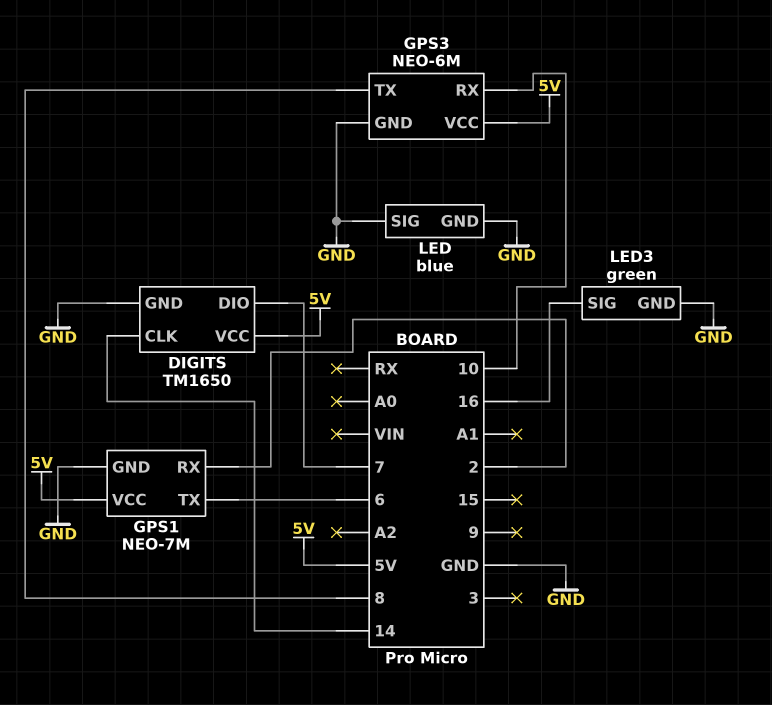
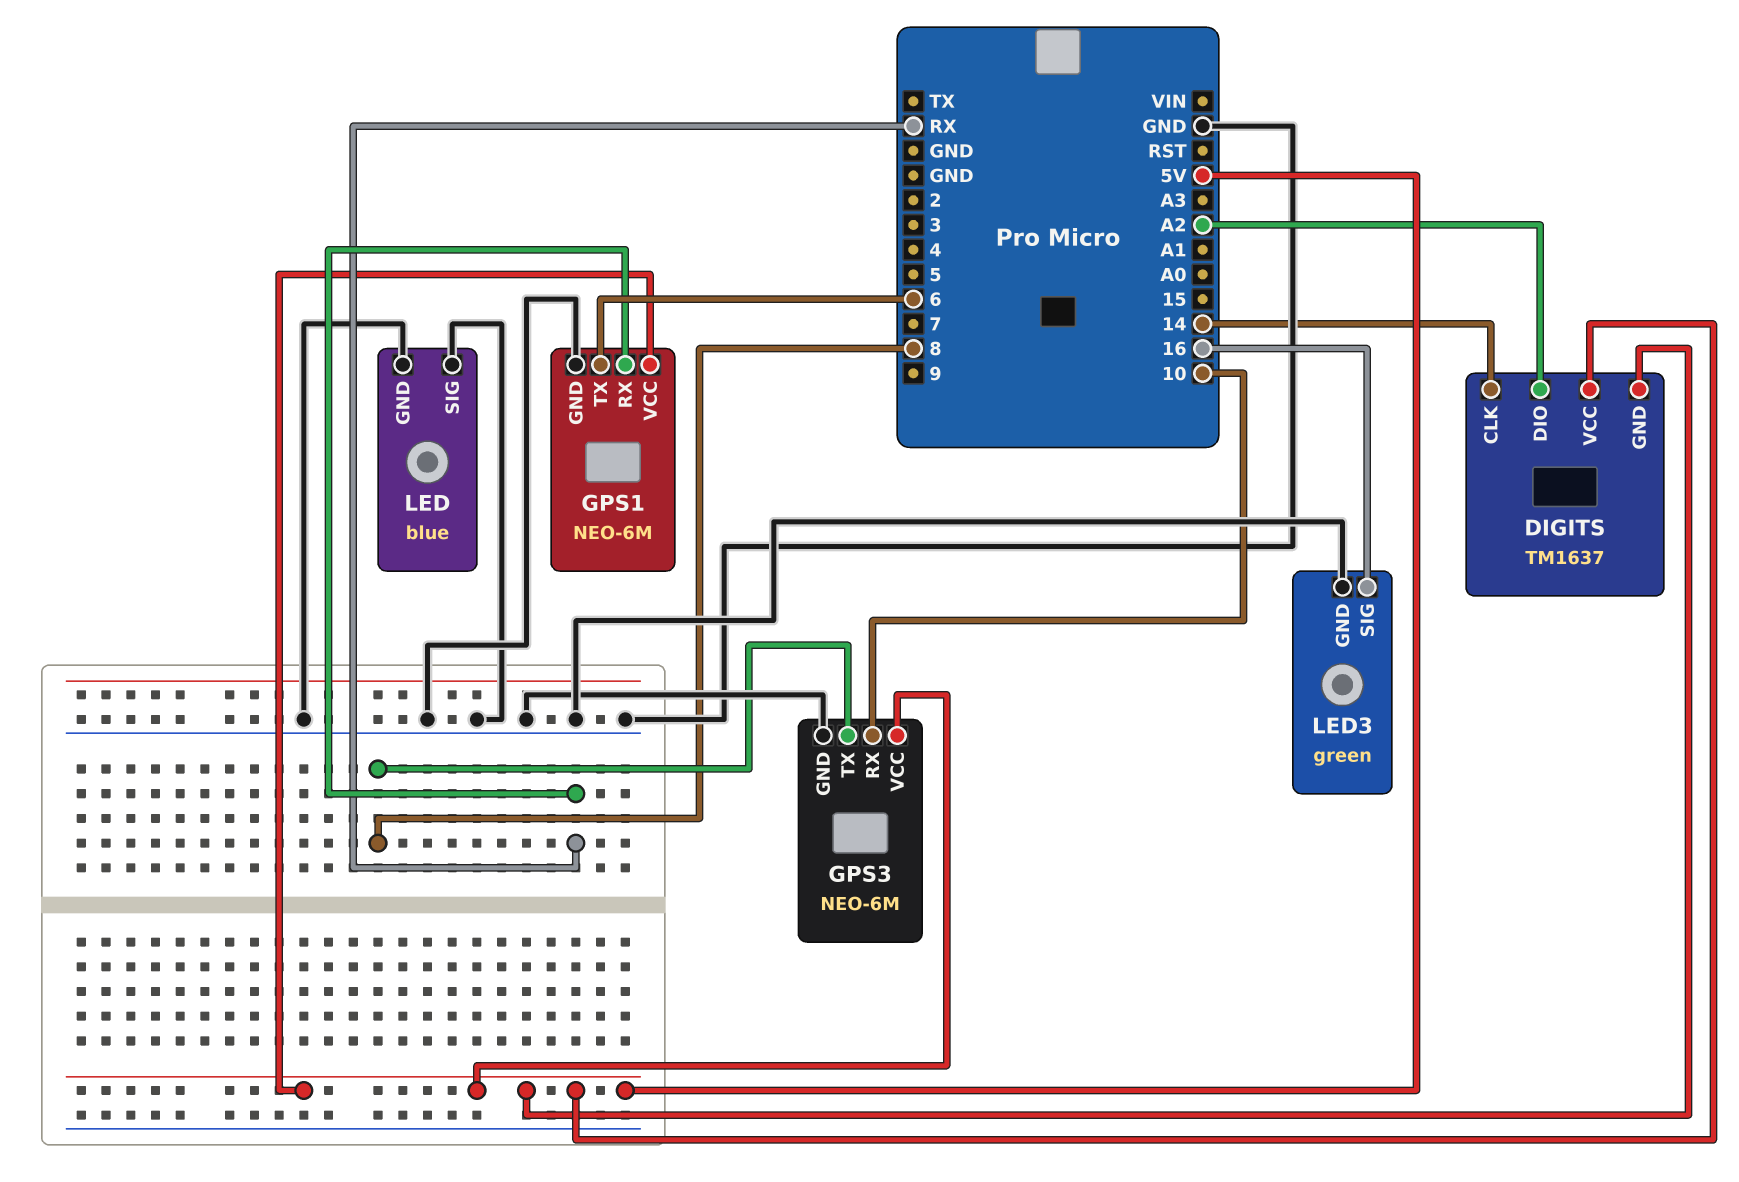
DIGITS: TM1650 -> TM1637
DIGITS pin DIO: 7 -> A2
DIGITS pin GND: GND -> 5V
GPS1: NEO-7M -> NEO-6M
GPS1 pin RX: 2 -> RX

